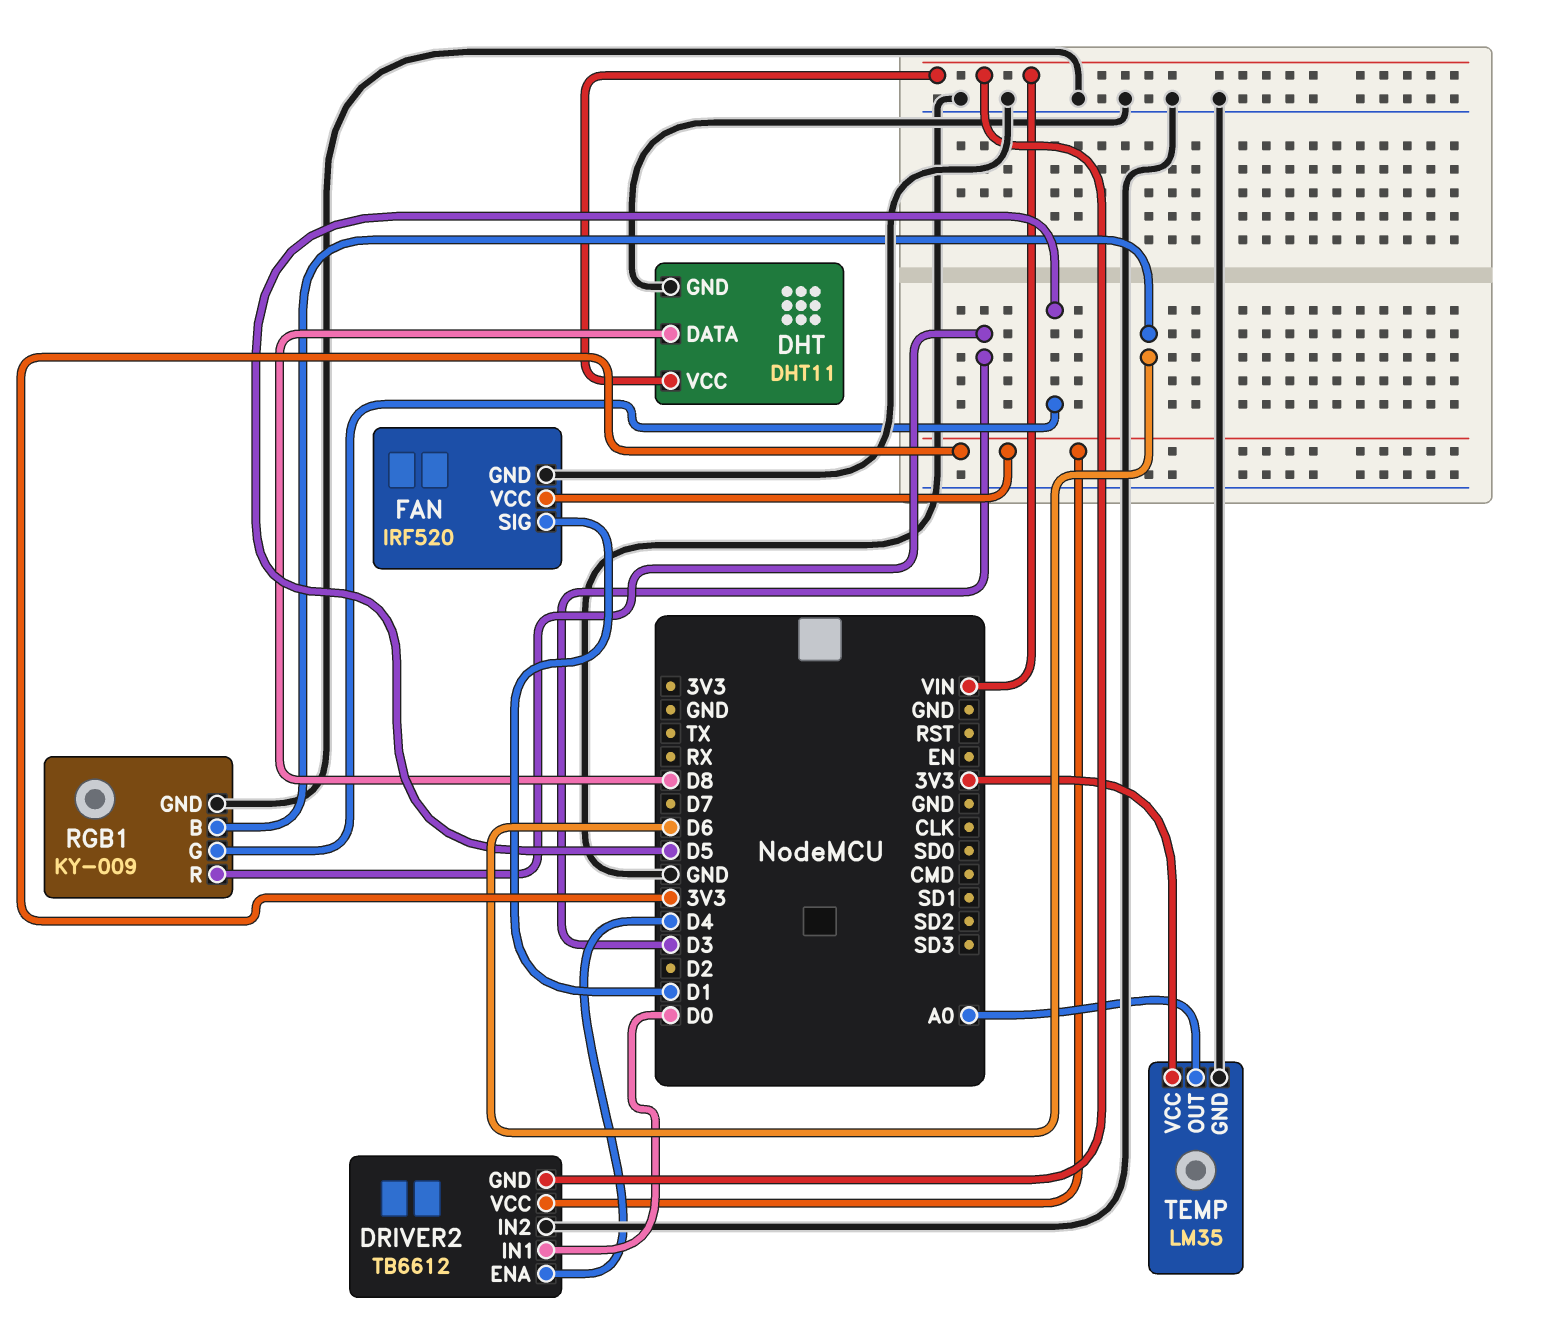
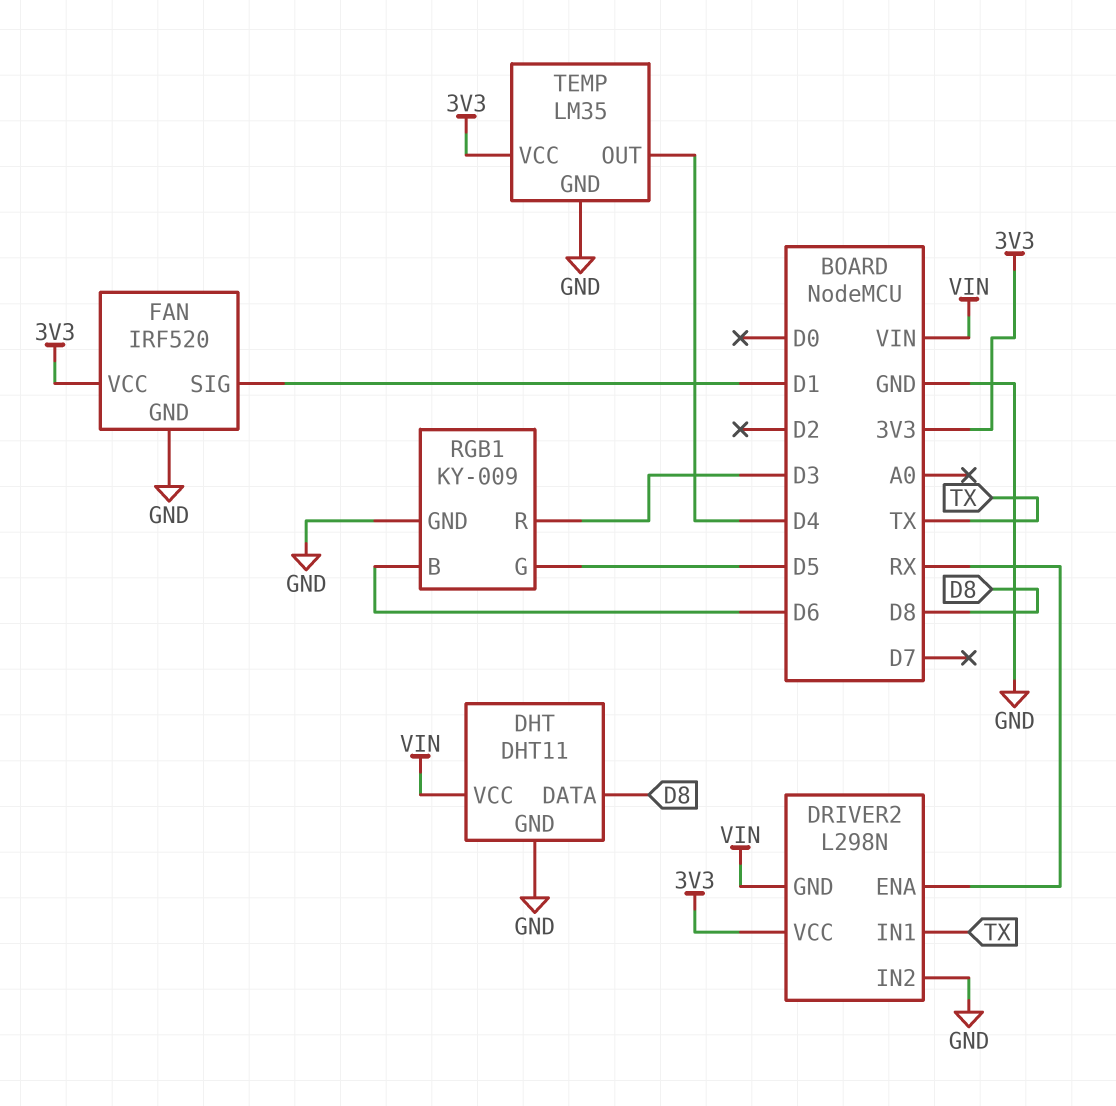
DRIVER2: TB6612 -> L298N
DRIVER2 pin ENA: D4 -> RX
DRIVER2 pin IN1: D0 -> TX
TEMP pin OUT: A0 -> D4

